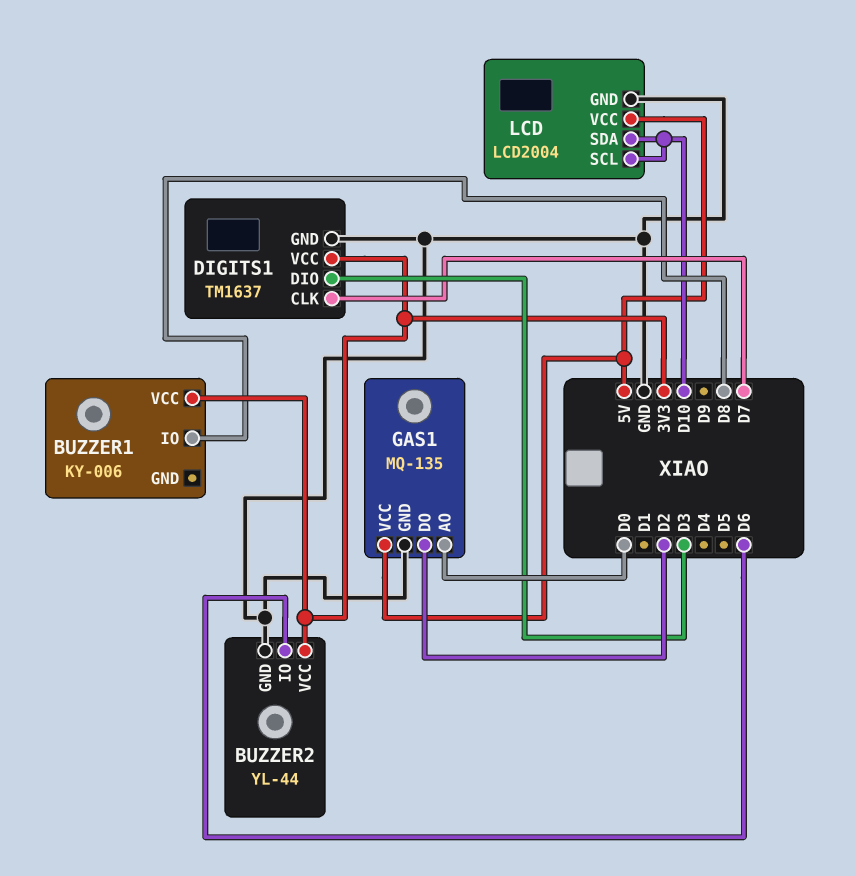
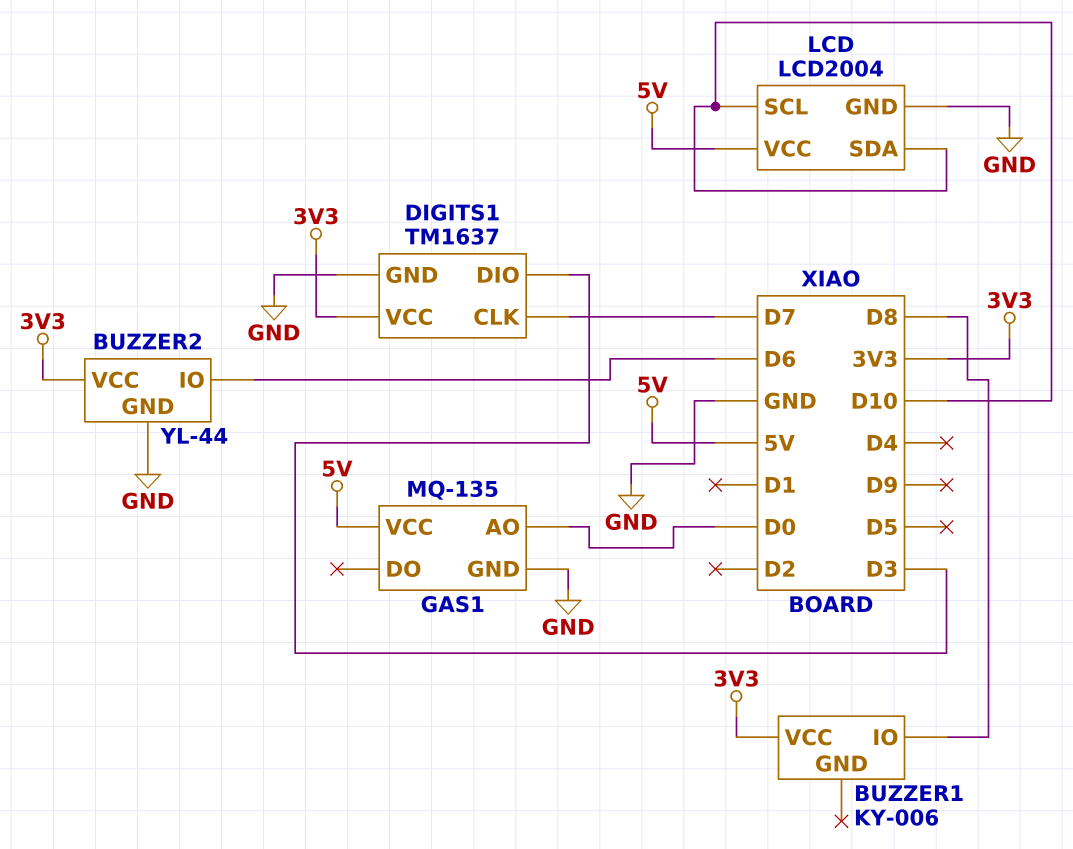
GAS1 pin DO: D2 -> none

